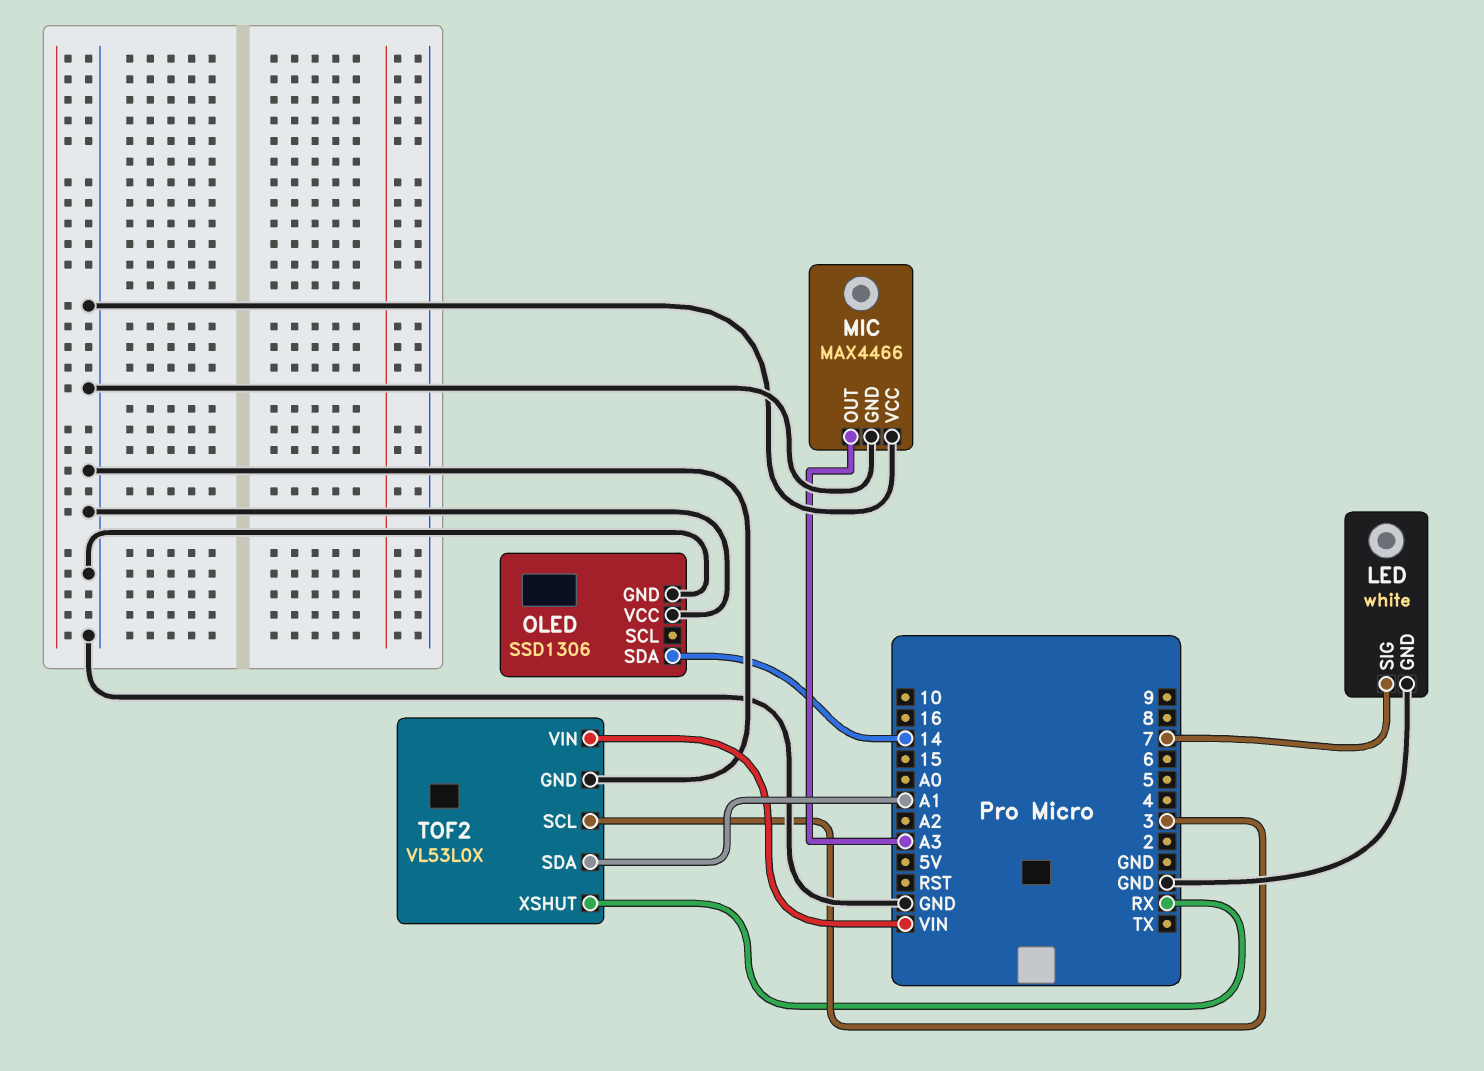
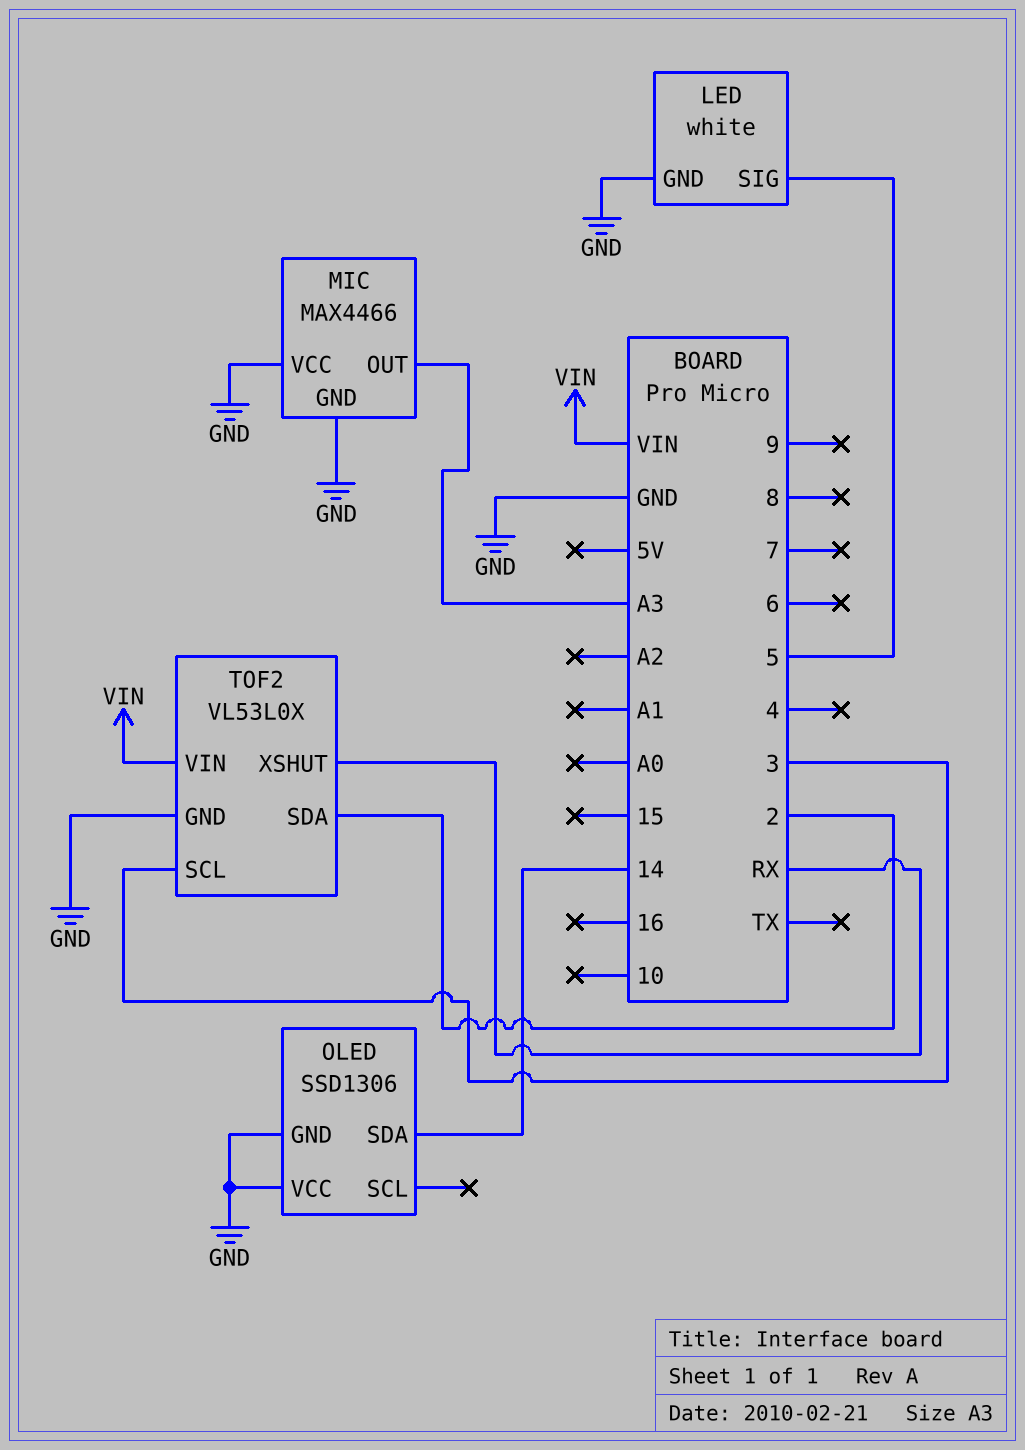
LED pin SIG: 7 -> 5
TOF2 pin SDA: A1 -> 2

